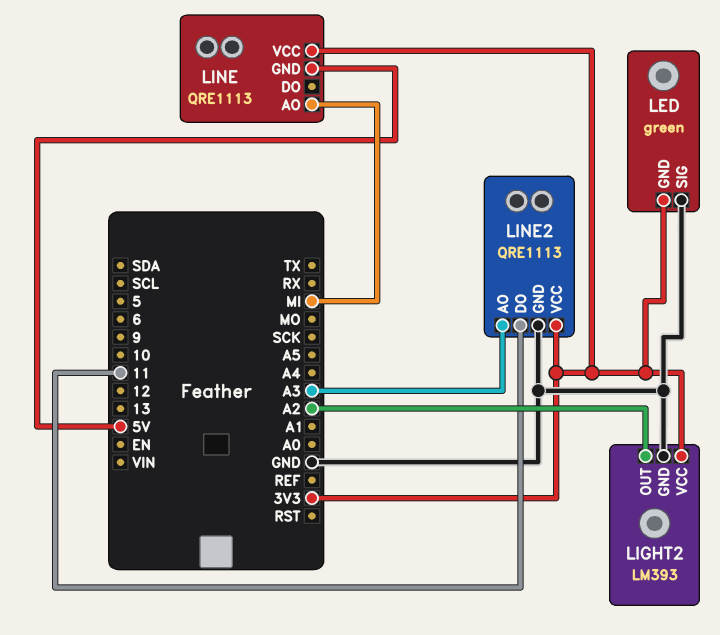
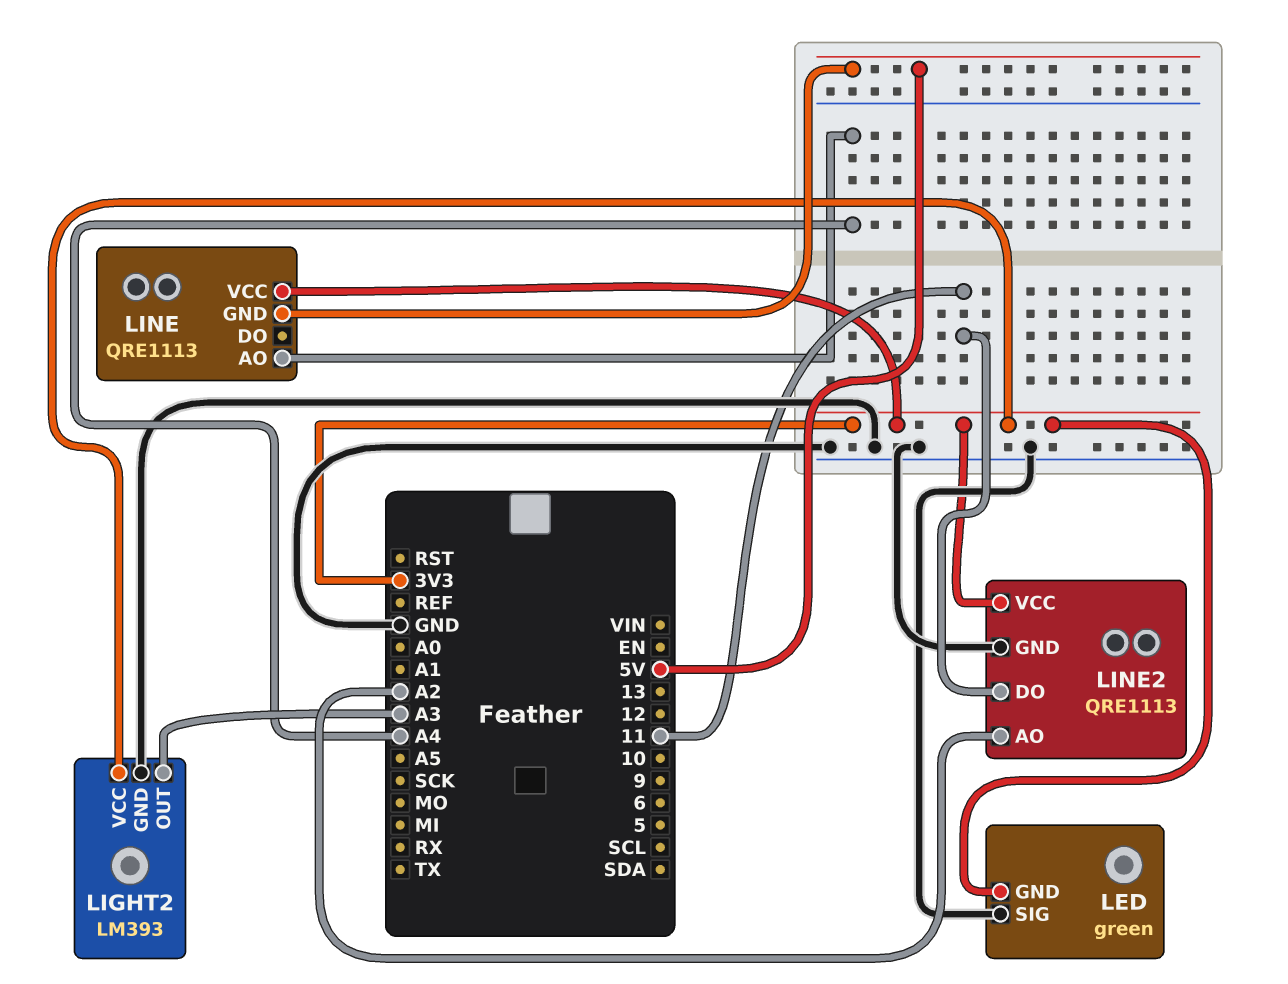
LIGHT2 pin OUT: A2 -> A3
LINE pin AO: MI -> A4
LINE2 pin AO: A3 -> A2

